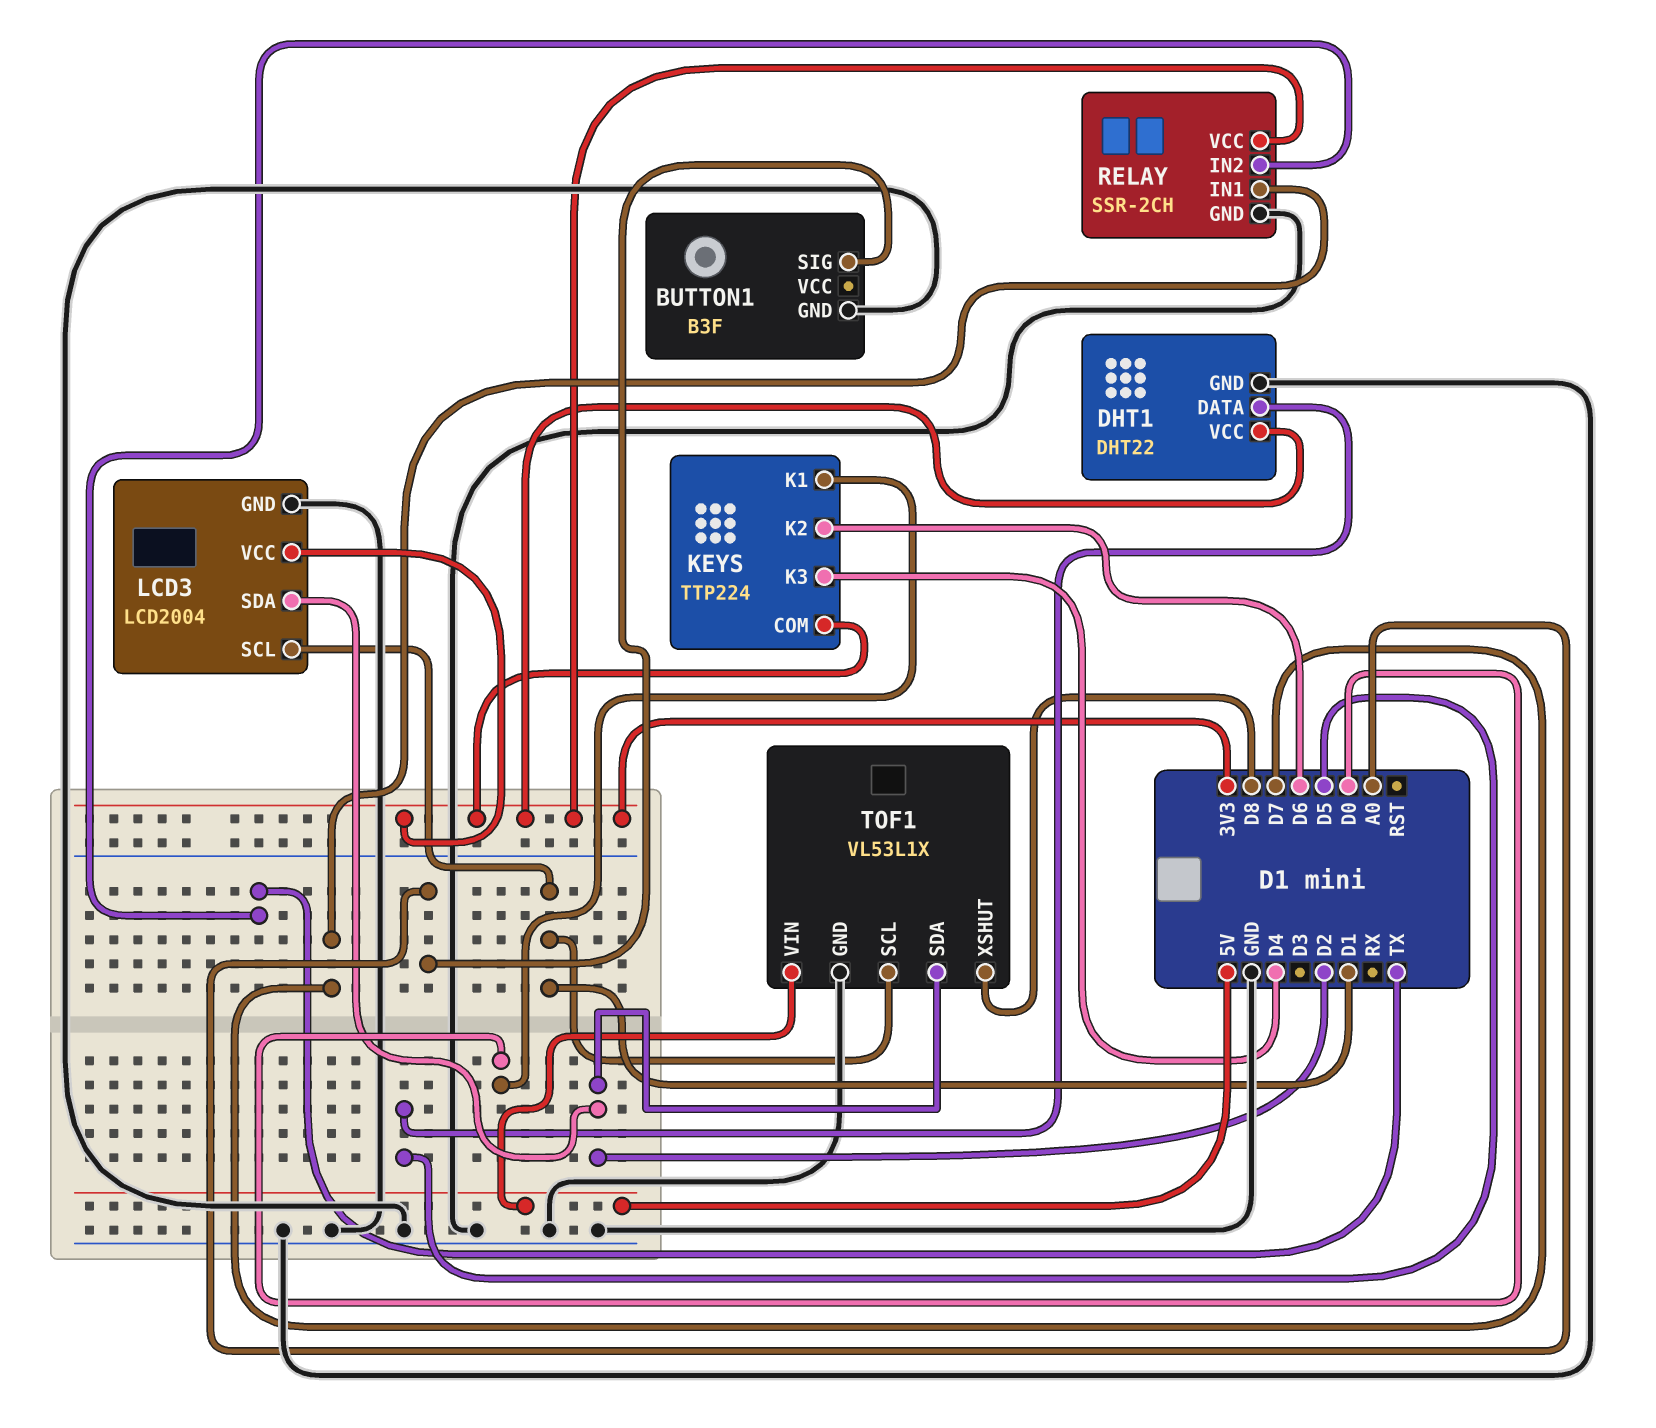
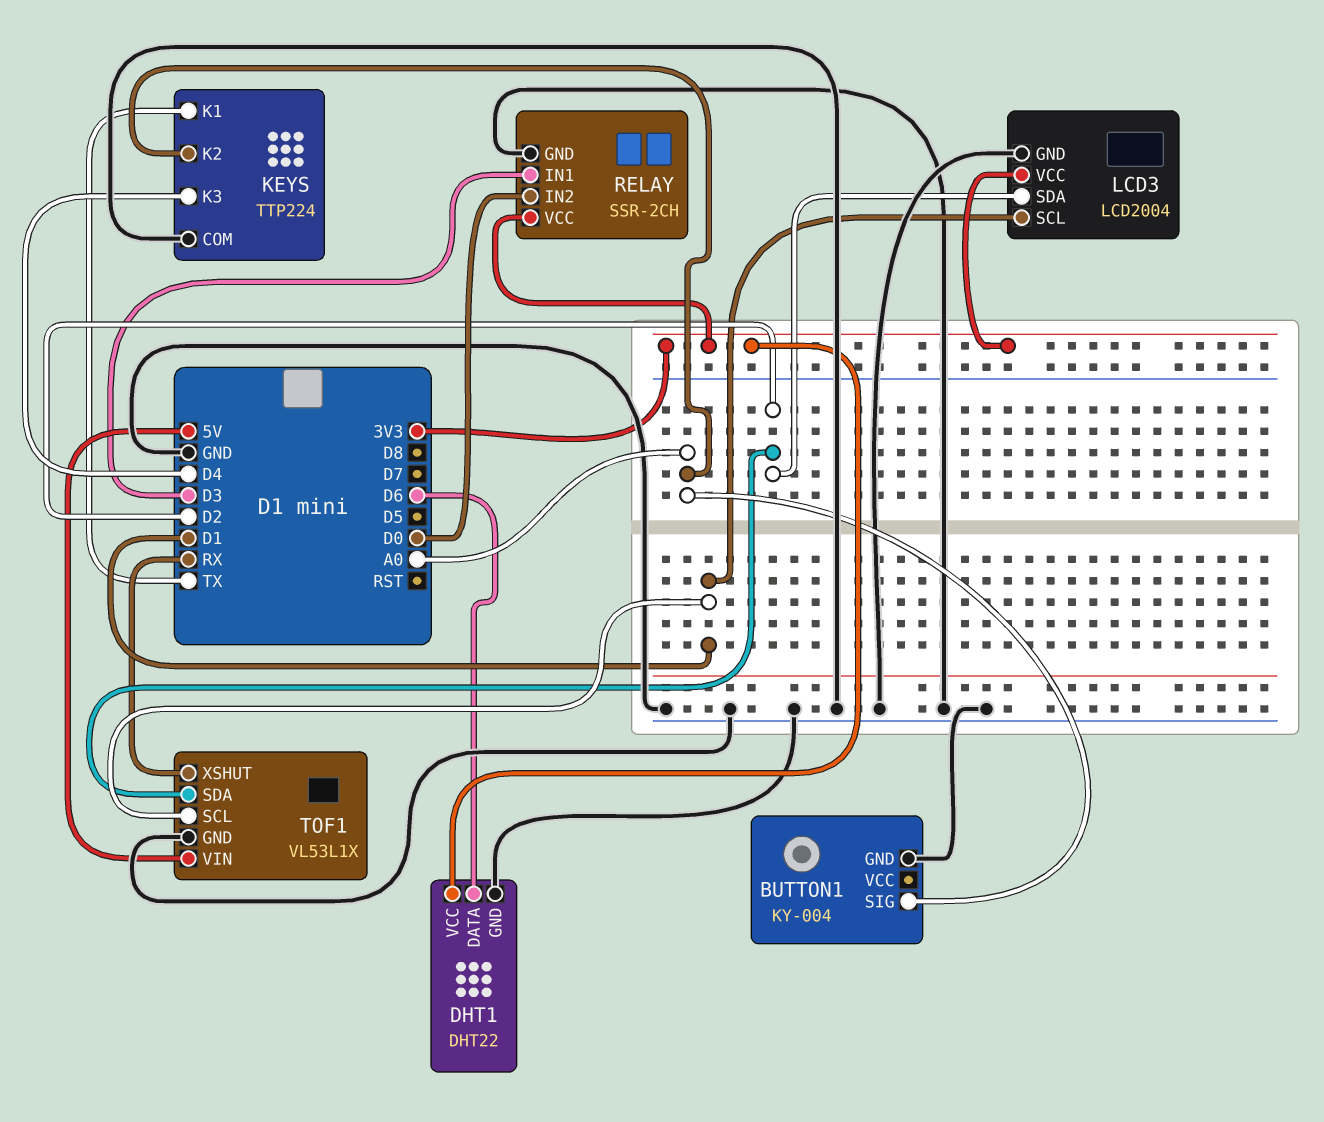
BUTTON1: B3F -> KY-004
DHT1 pin DATA: D5 -> D6
KEYS pin COM: 3V3 -> GND
KEYS pin K1: D0 -> TX
KEYS pin K2: D6 -> A0
RELAY pin IN1: D7 -> D3
RELAY pin IN2: TX -> D0
TOF1 pin XSHUT: D8 -> RX

